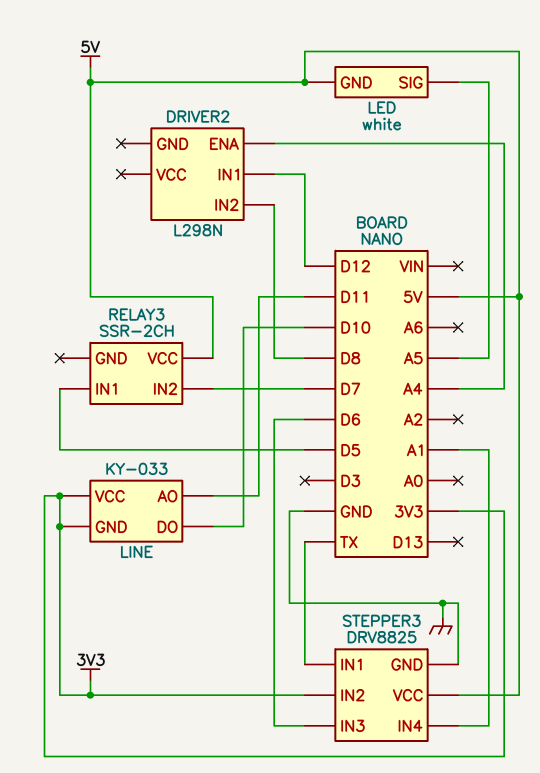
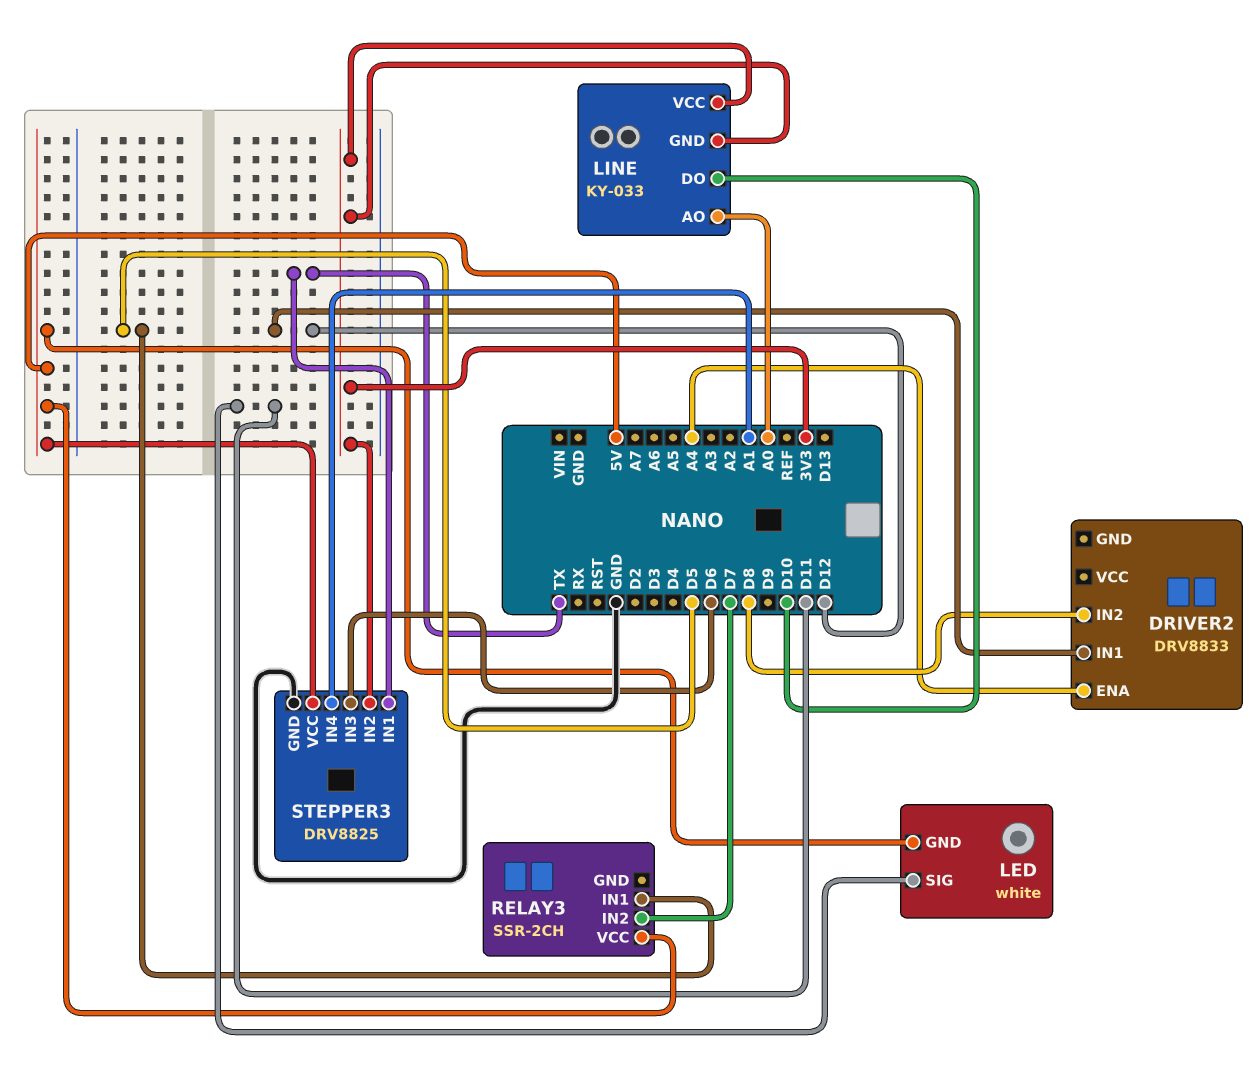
DRIVER2: L298N -> DRV8833
LED pin SIG: A5 -> D11
LINE pin AO: D11 -> A0

